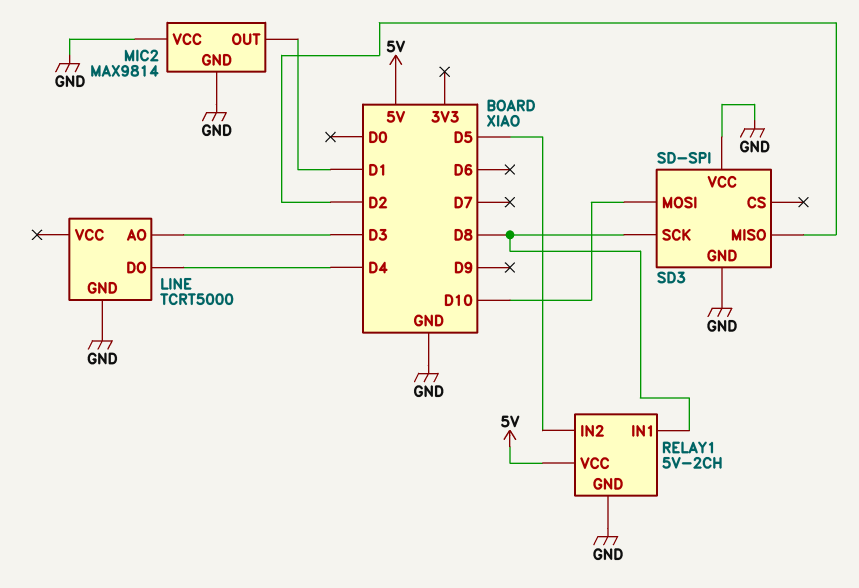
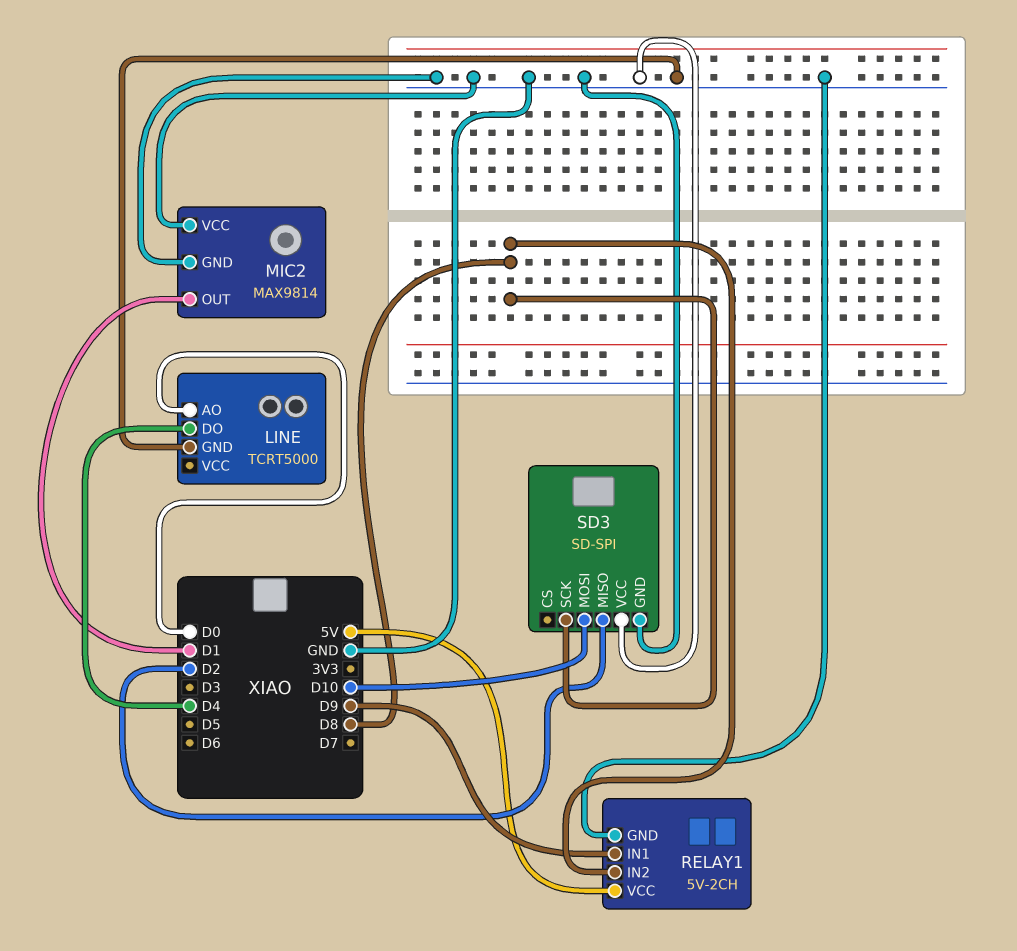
LINE pin AO: D3 -> D0
RELAY1 pin IN1: D8 -> D9
RELAY1 pin IN2: D5 -> D8

